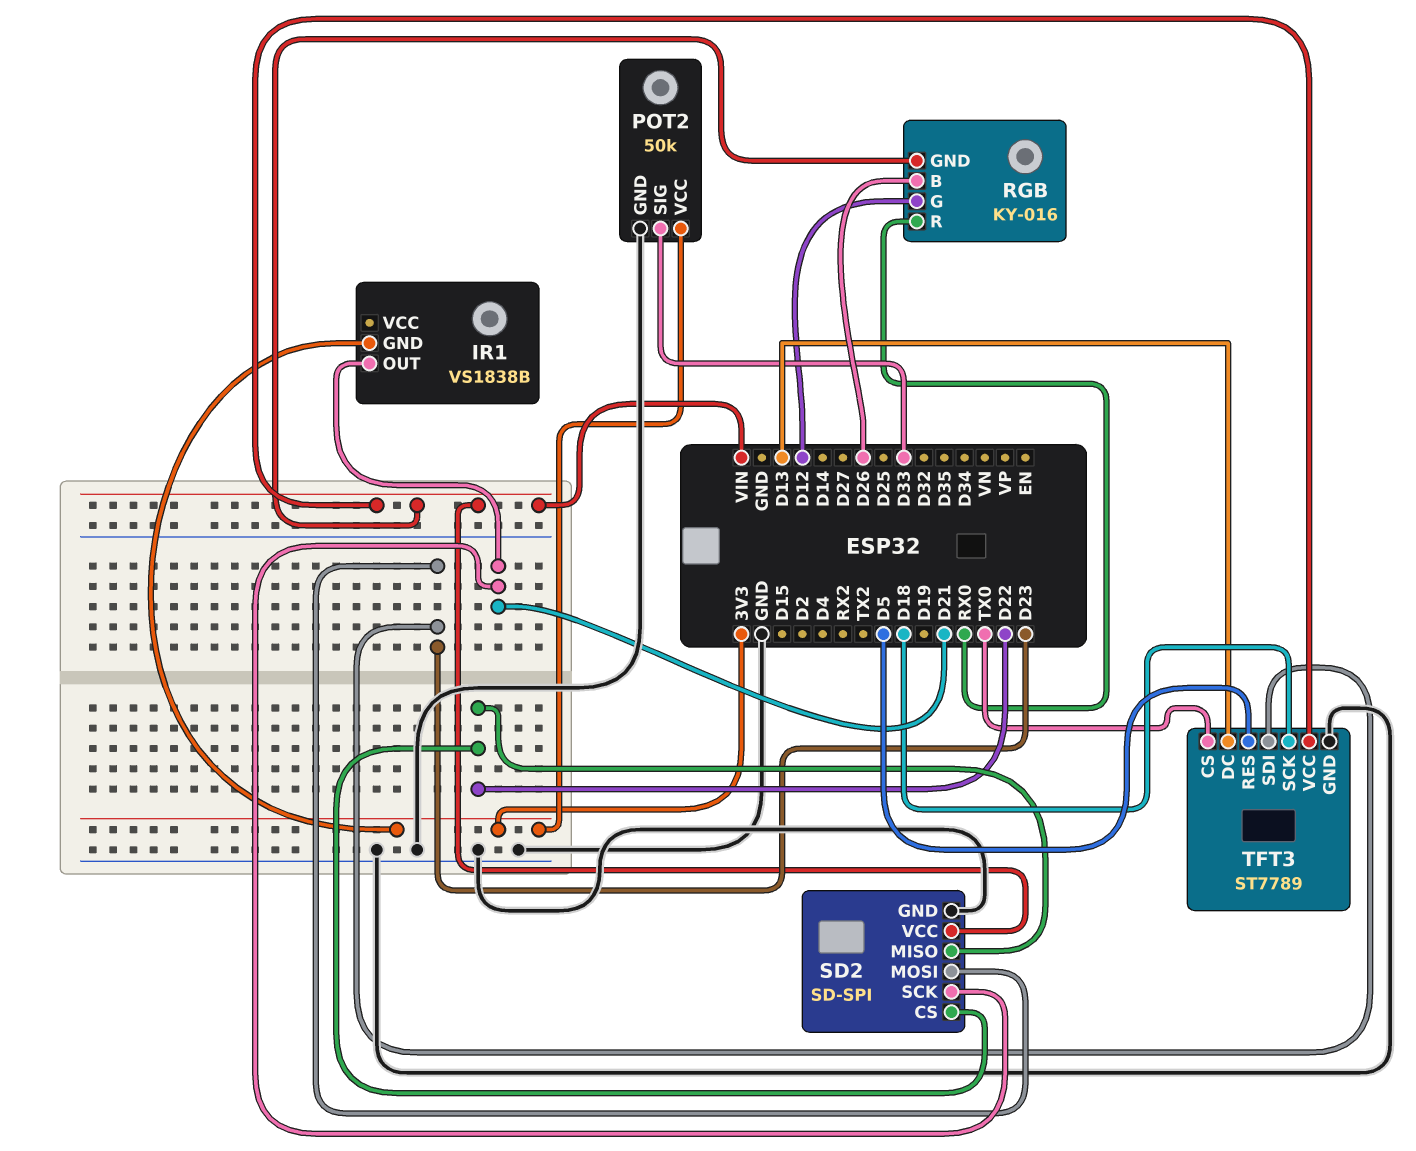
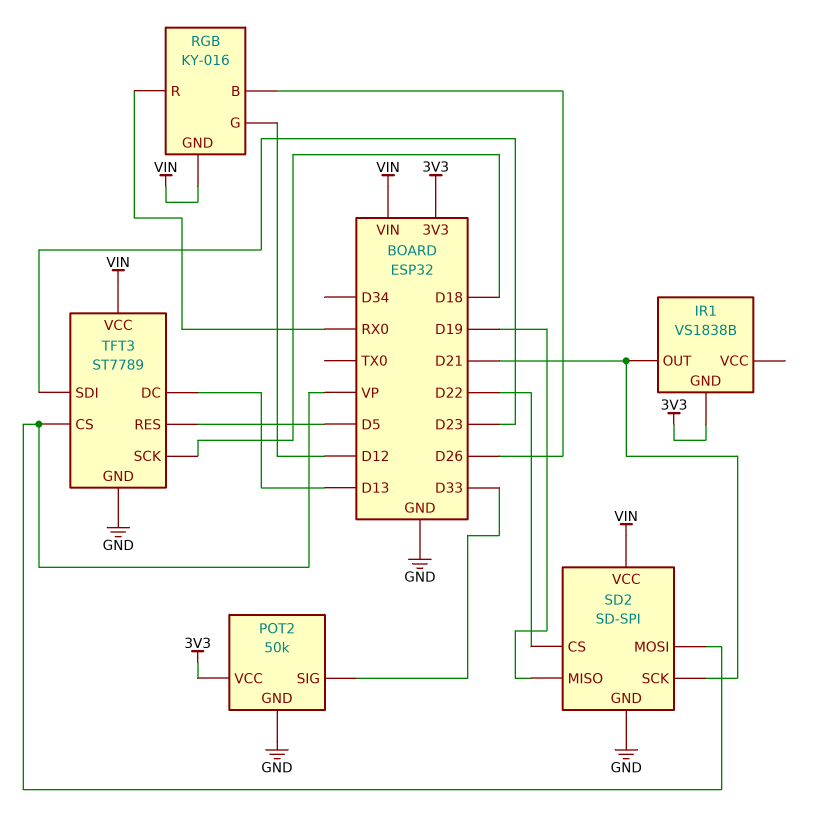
SD2 pin MISO: D22 -> D19
SD2 pin MOSI: D23 -> VP
TFT3 pin CS: TX0 -> VP

